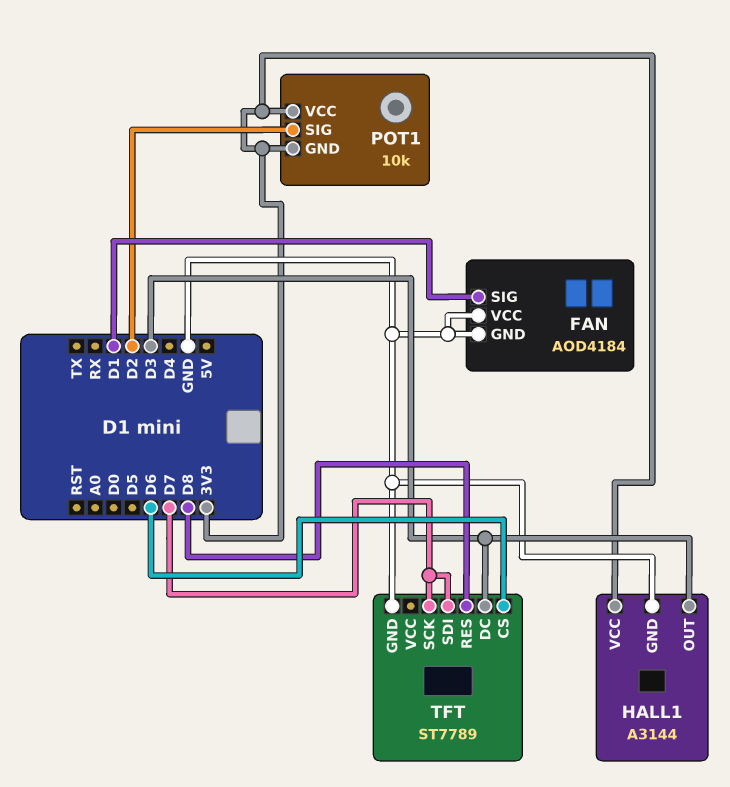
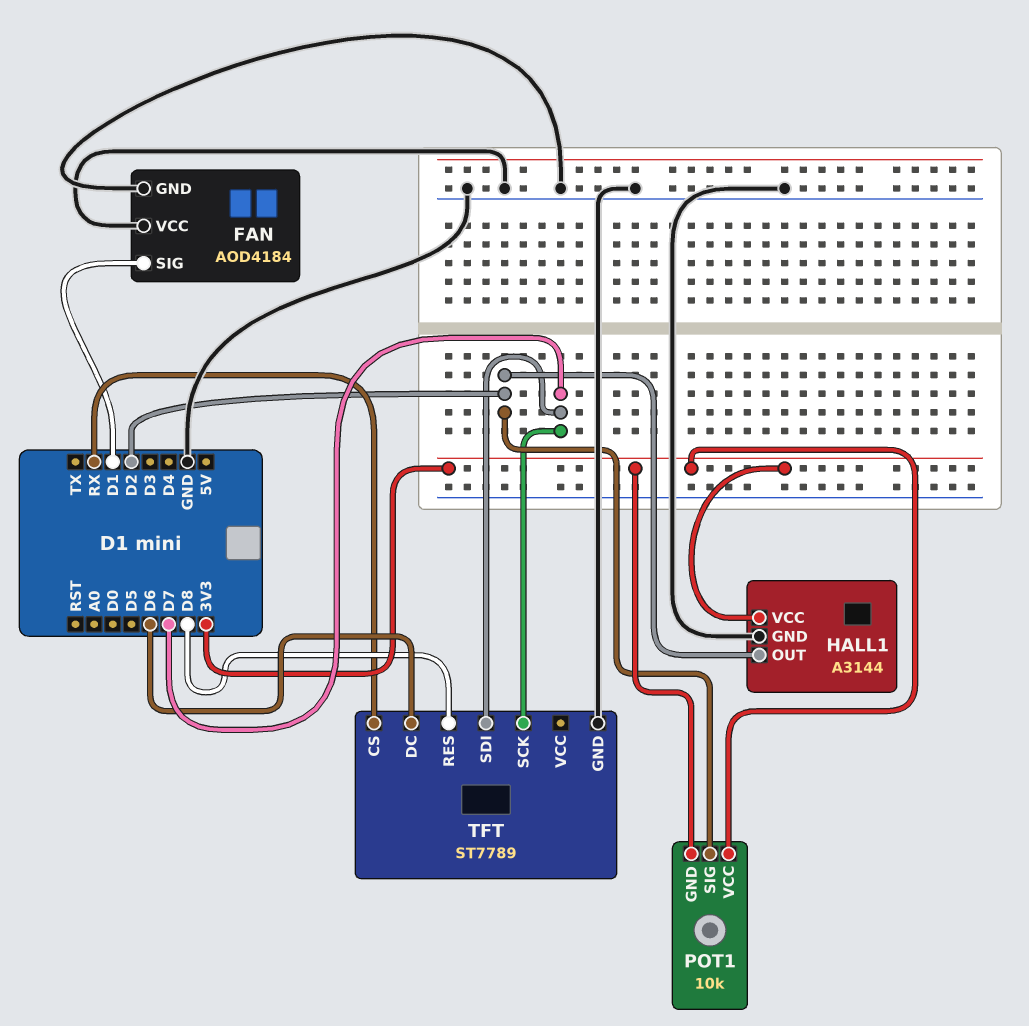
HALL1 pin OUT: D3 -> D2
TFT pin CS: D6 -> RX
TFT pin DC: D3 -> D6

